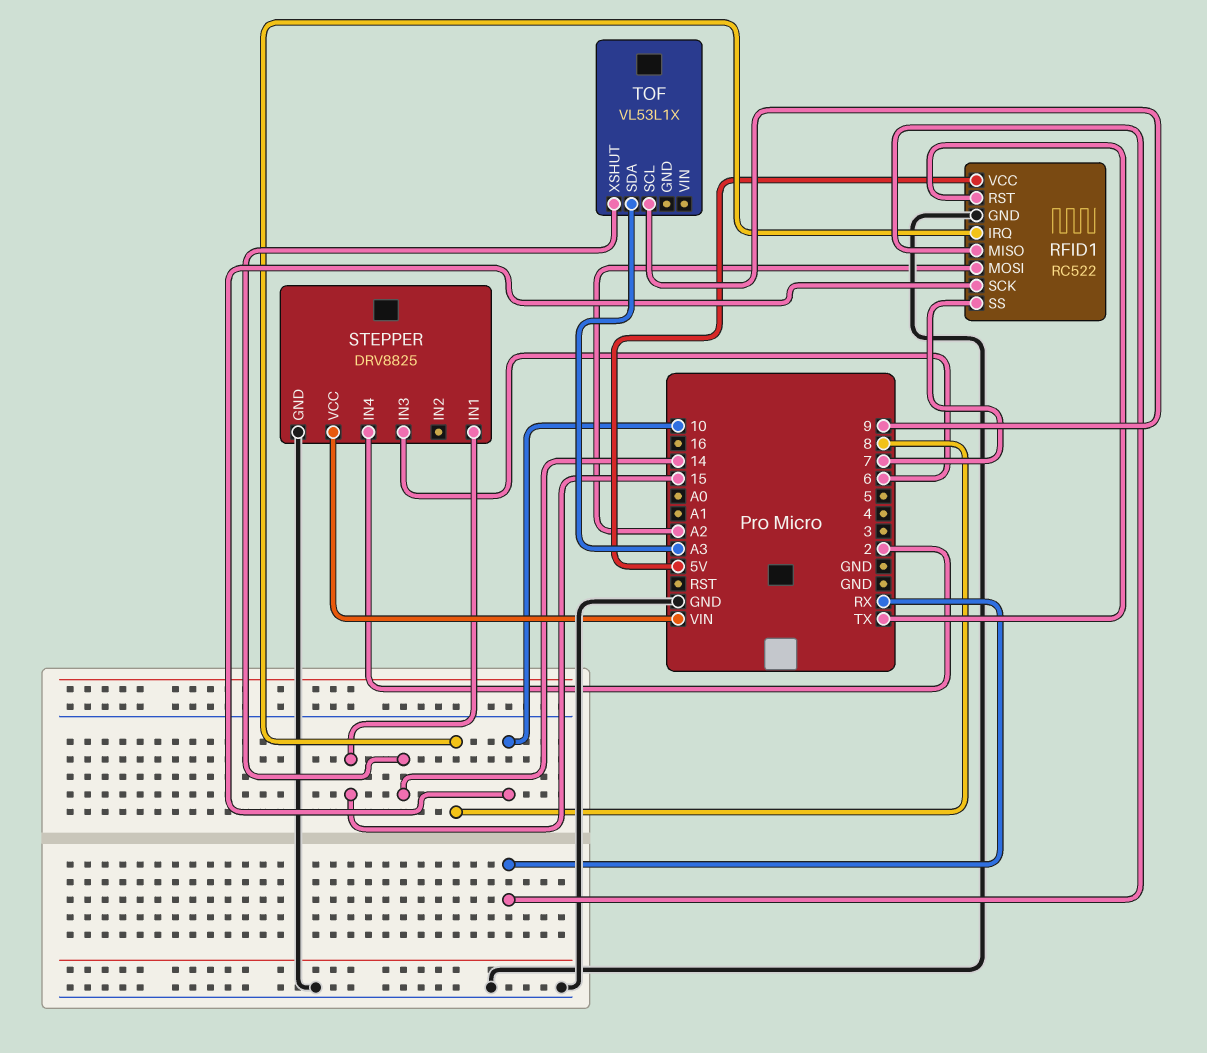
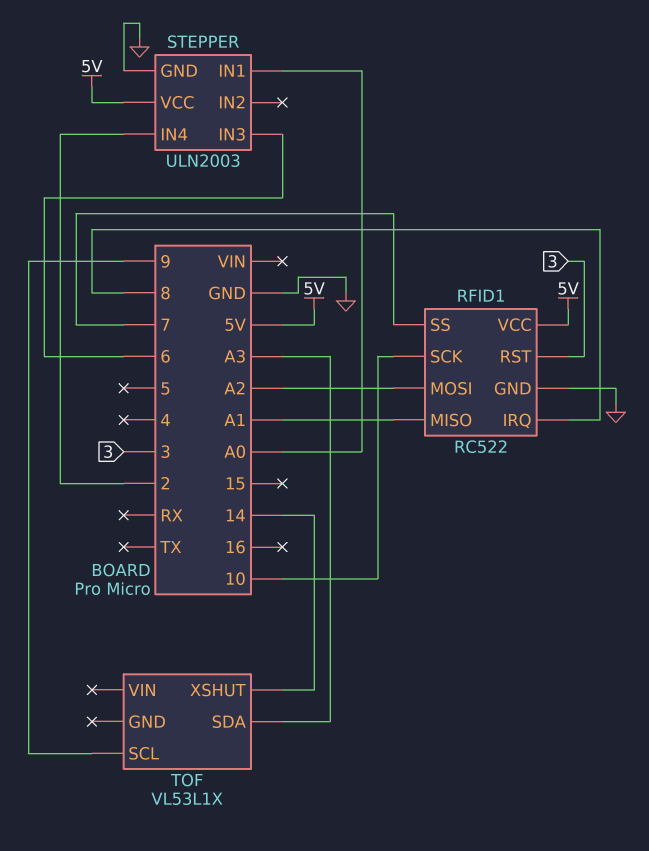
RFID1 pin MISO: RX -> A1
RFID1 pin RST: TX -> 3
STEPPER: DRV8825 -> ULN2003
STEPPER pin IN1: 15 -> A0
STEPPER pin VCC: VIN -> 5V

